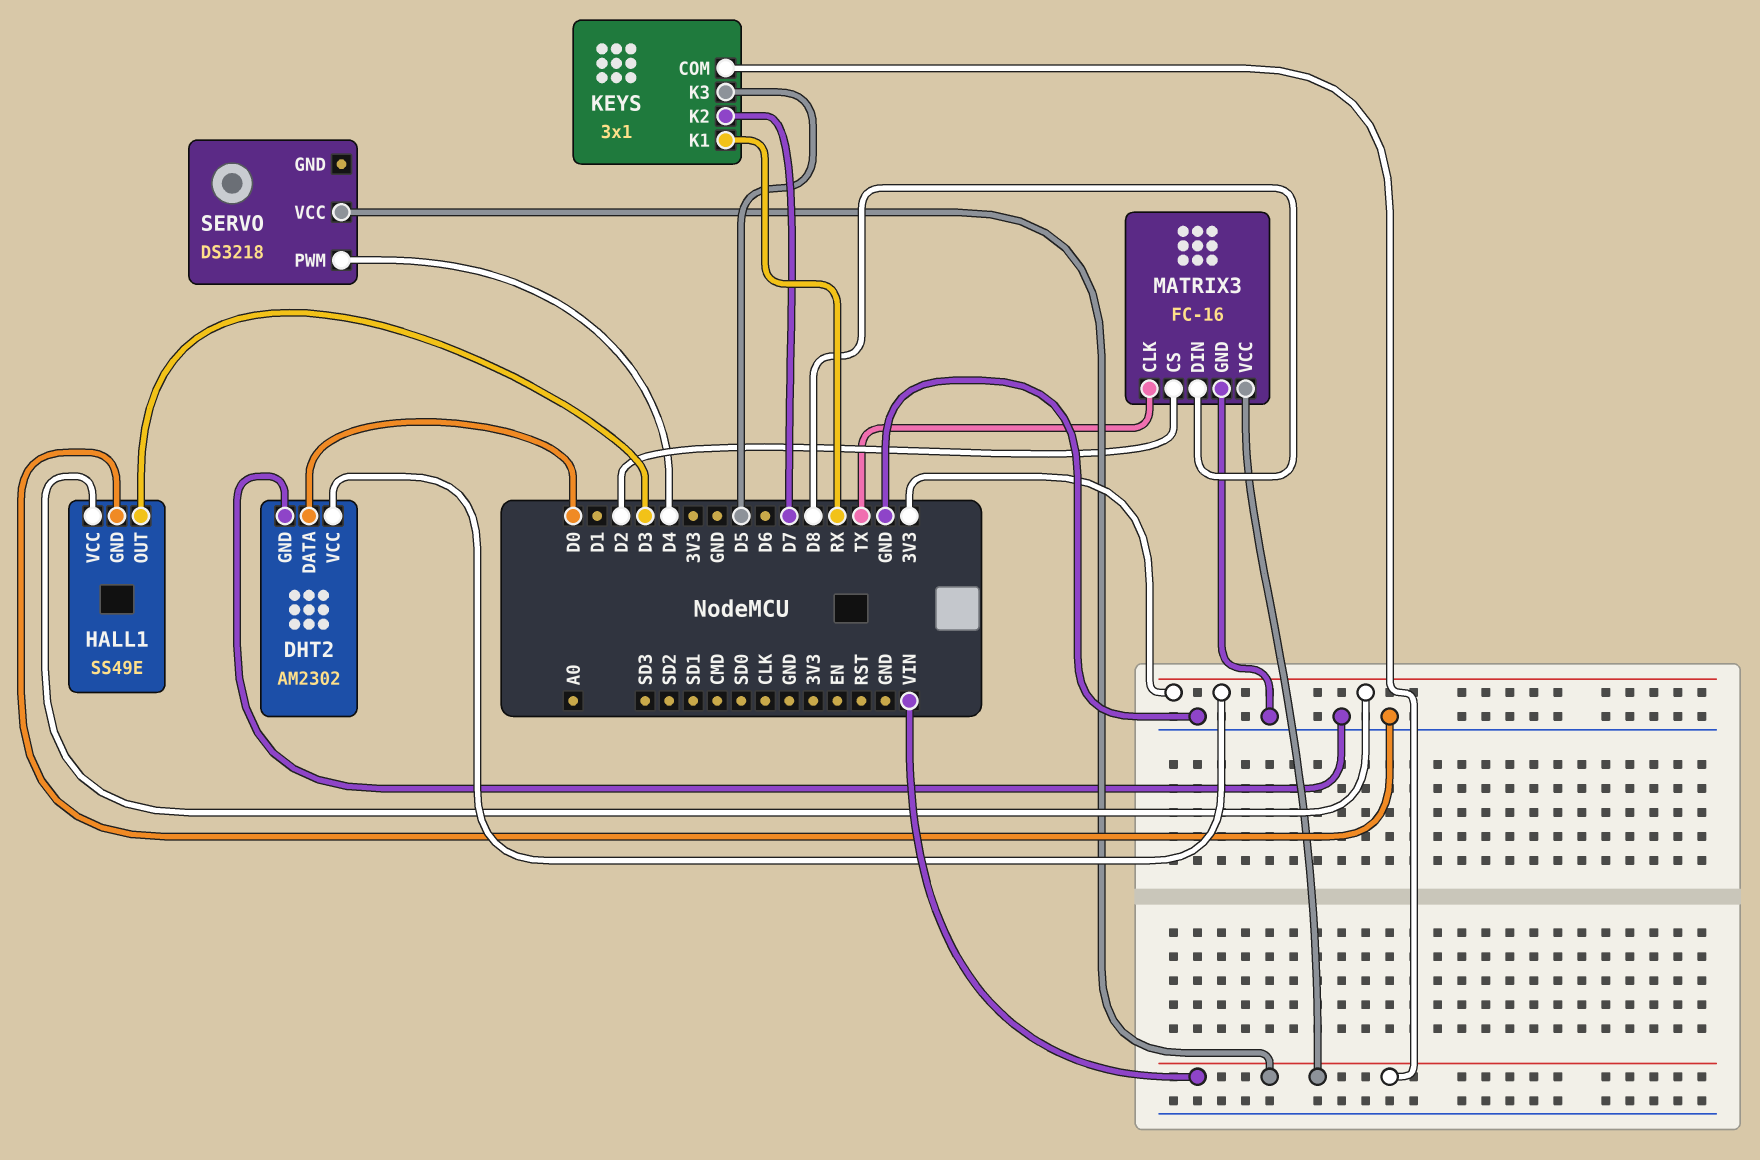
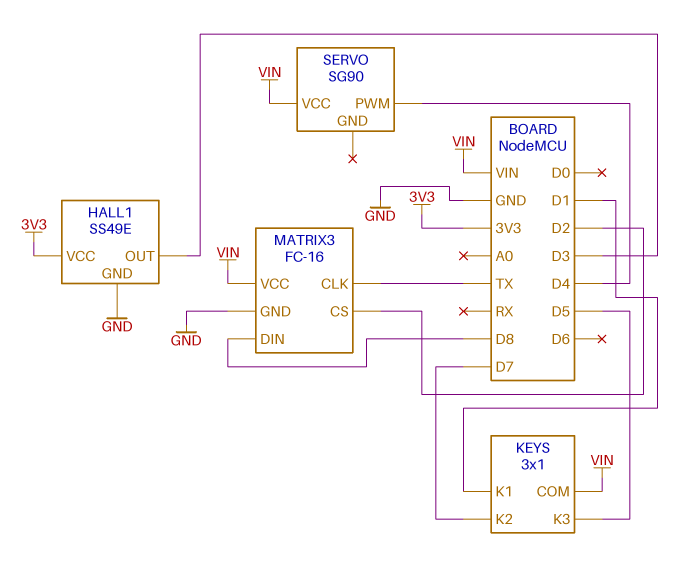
DHT2: AM2302 -> none
DHT2 pin DATA: D0 -> none
DHT2 pin GND: GND -> none
DHT2 pin VCC: 3V3 -> none
KEYS pin K1: RX -> D1
SERVO: DS3218 -> SG90

